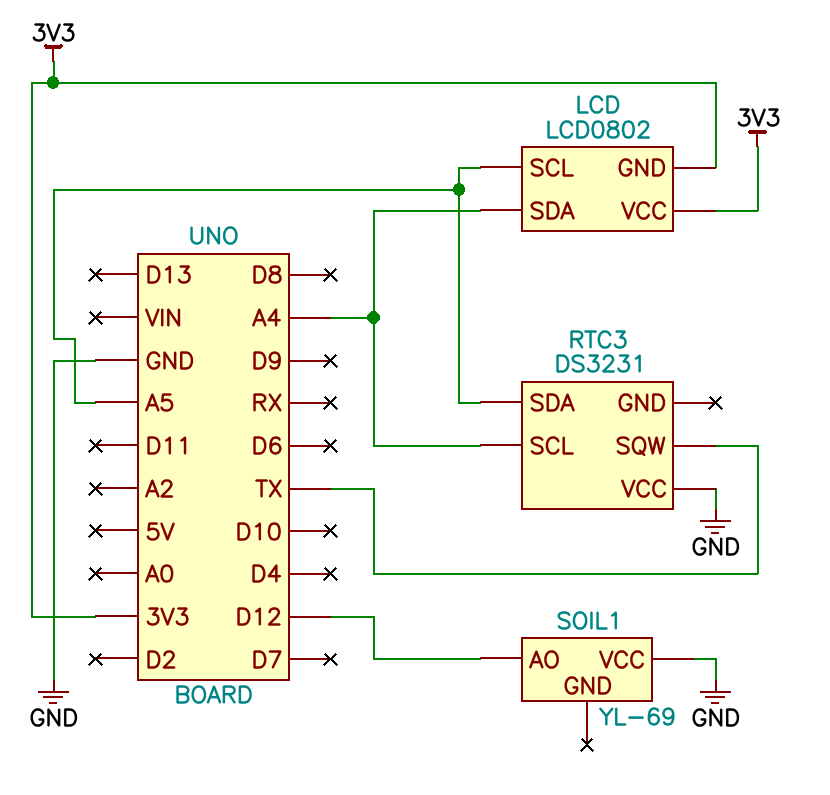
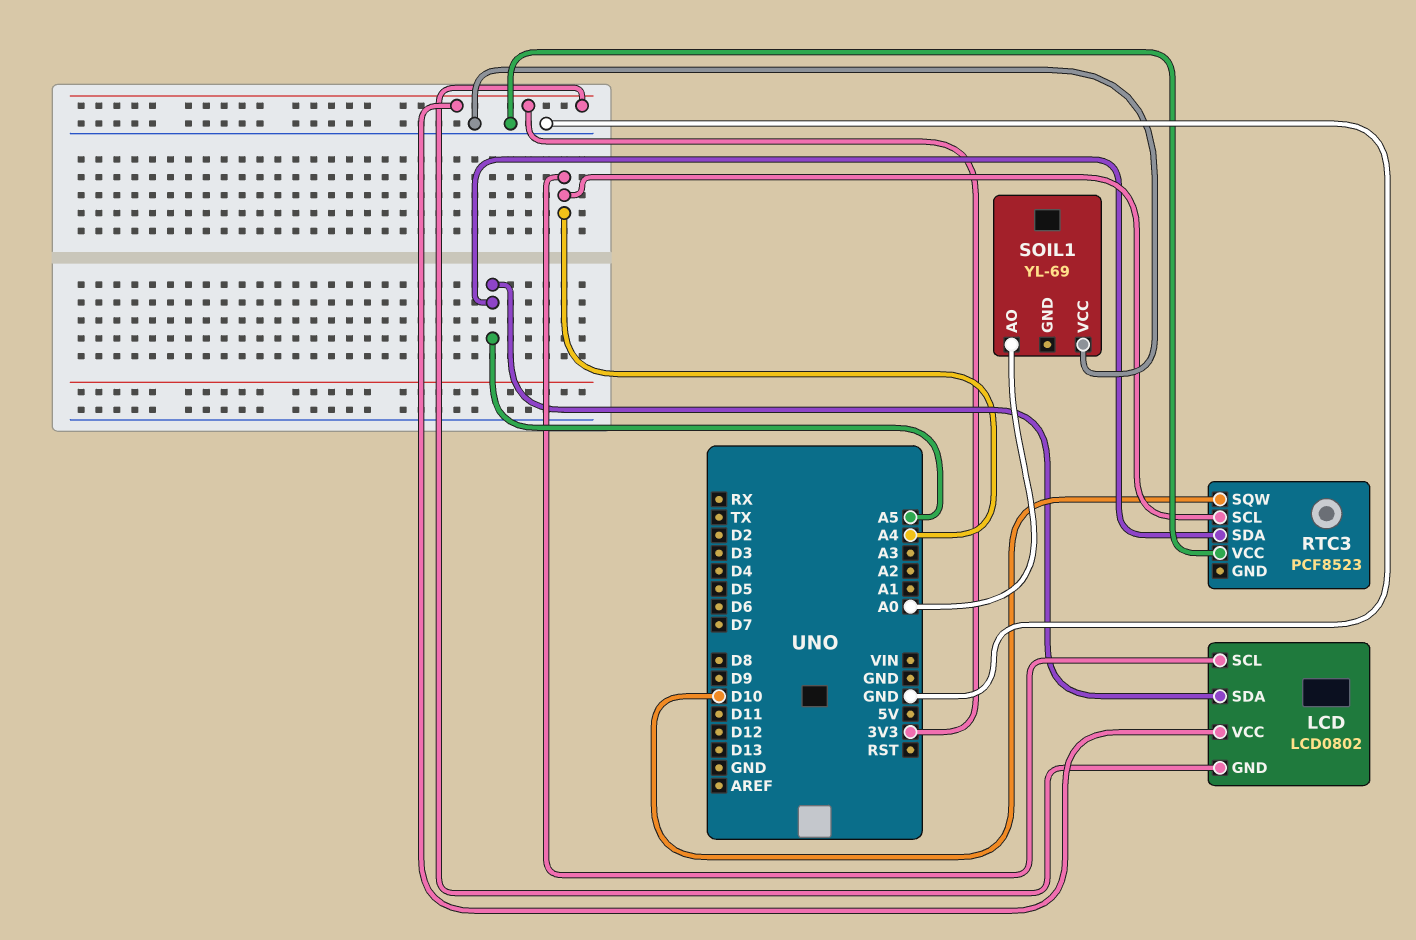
LCD pin SCL: A5 -> A4
LCD pin SDA: A4 -> A5
RTC3: DS3231 -> PCF8523
RTC3 pin SQW: TX -> D10
SOIL1 pin AO: D12 -> A0

